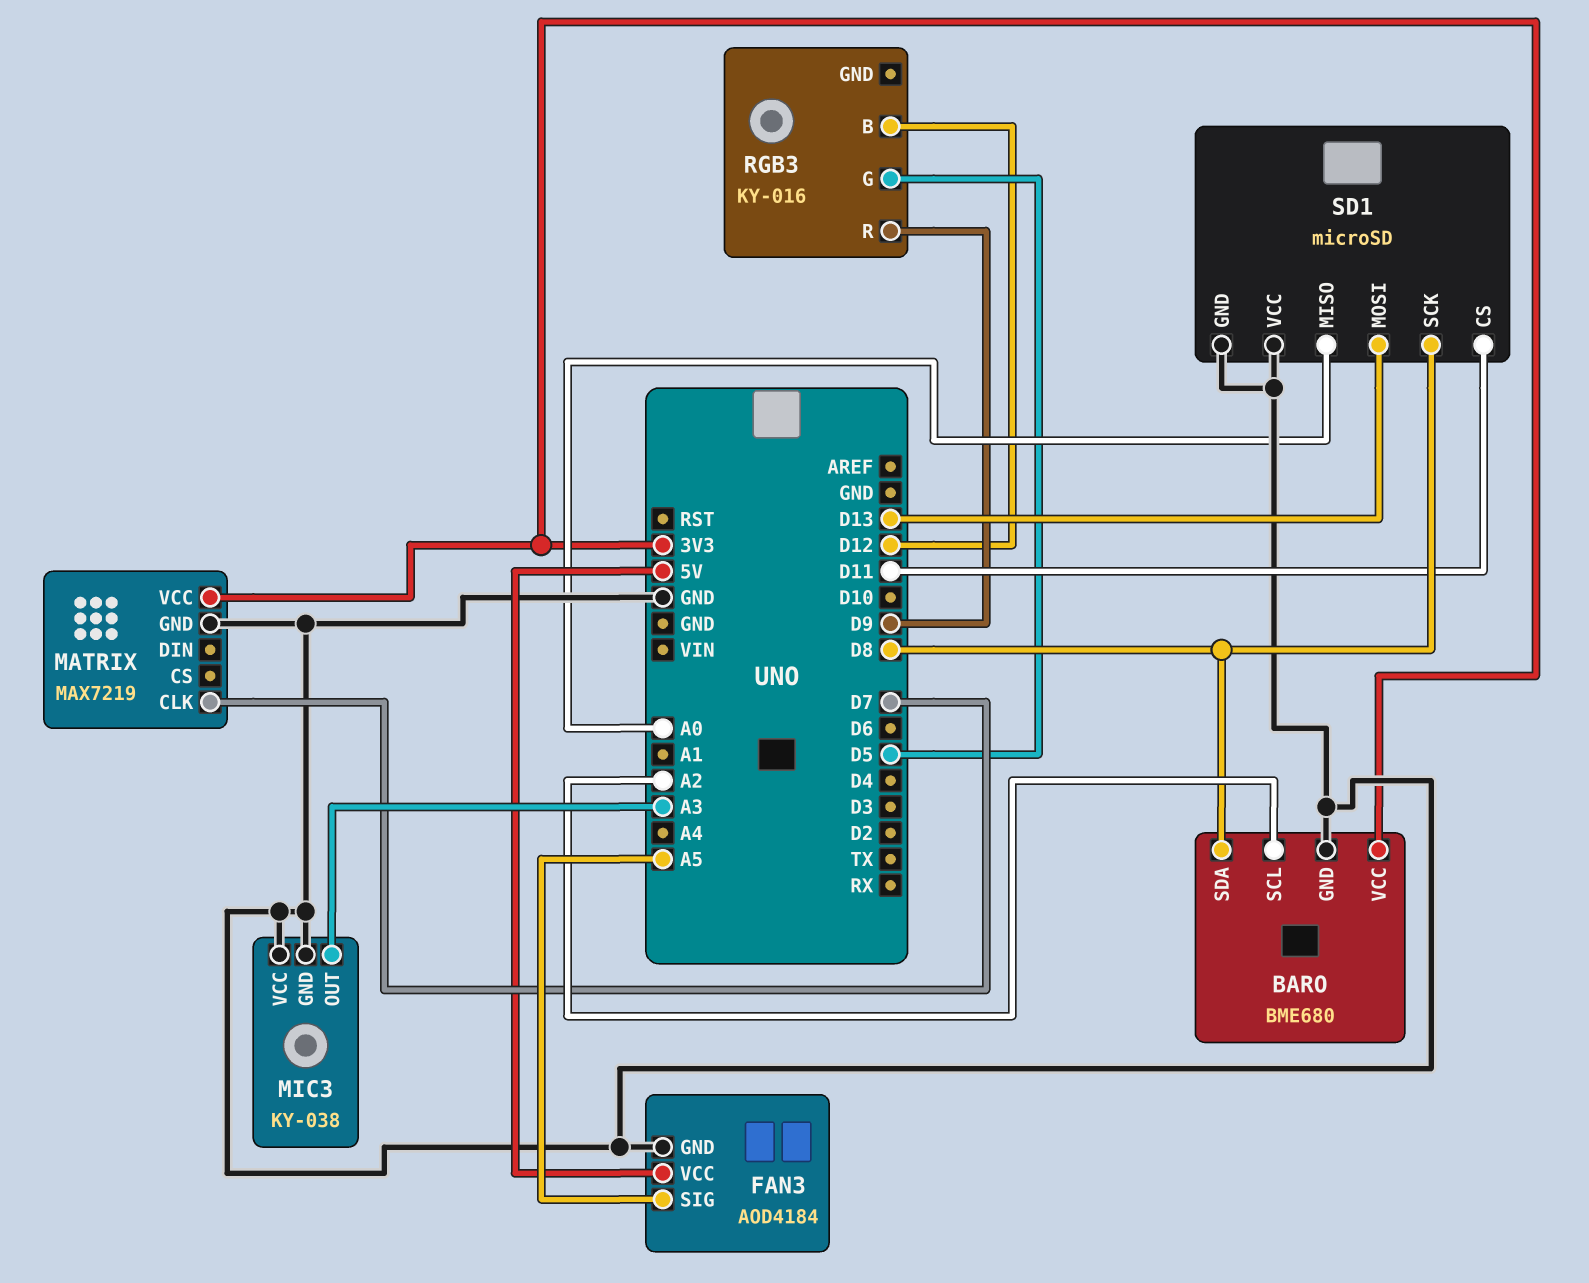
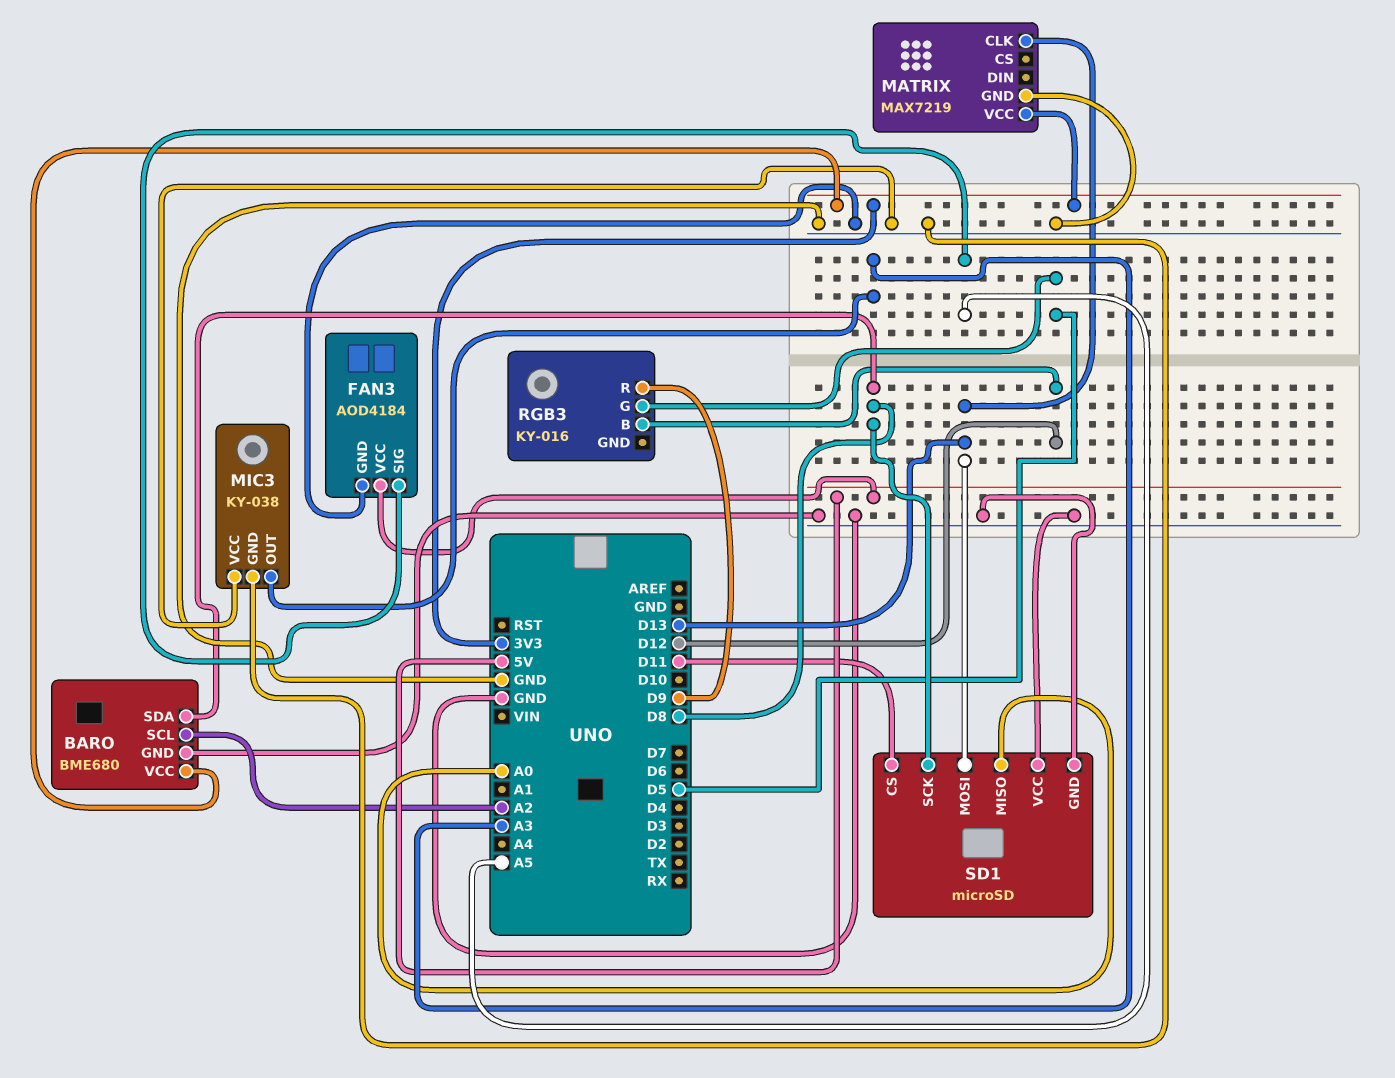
MATRIX pin CLK: D7 -> D13

